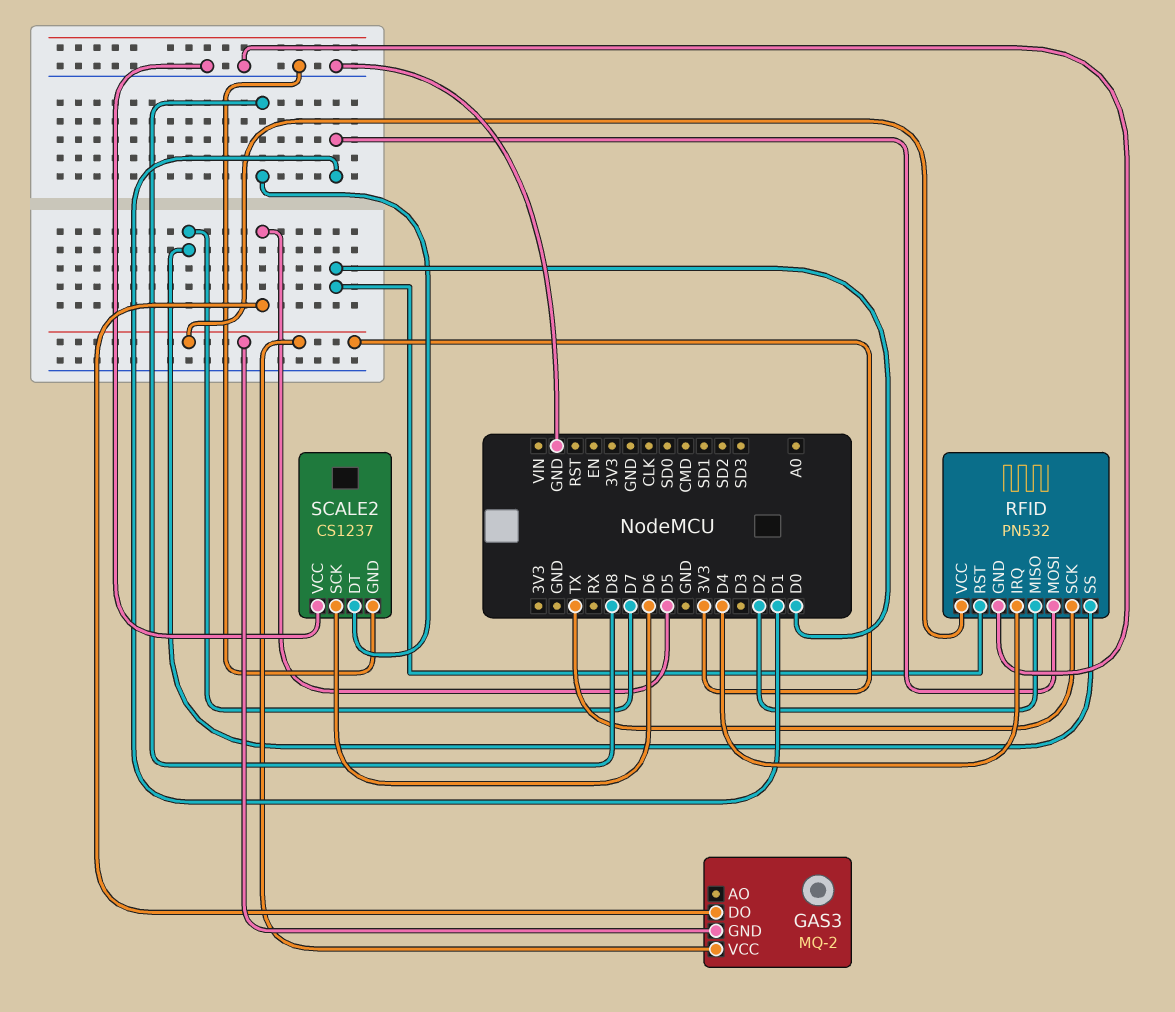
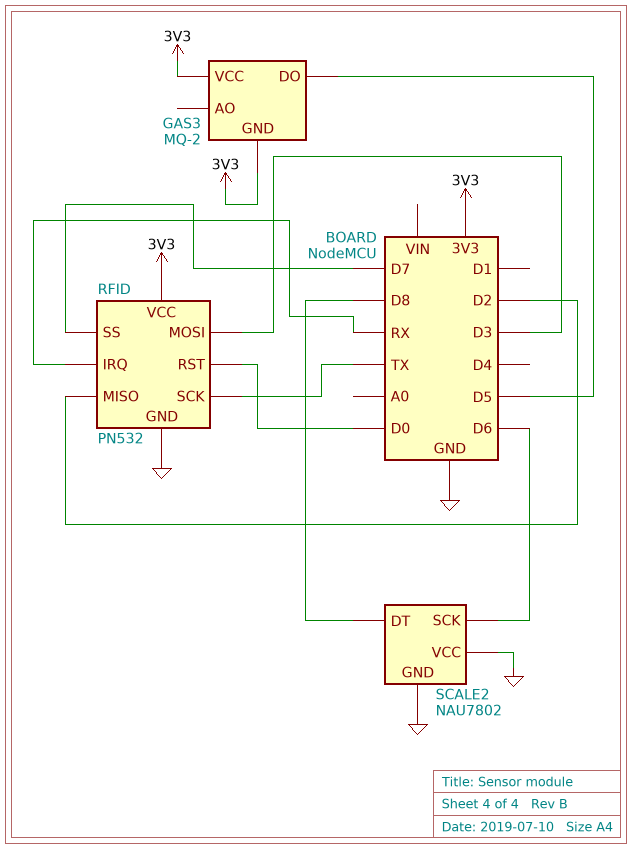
RFID pin IRQ: D4 -> RX
RFID pin MOSI: D1 -> D3
SCALE2: CS1237 -> NAU7802

